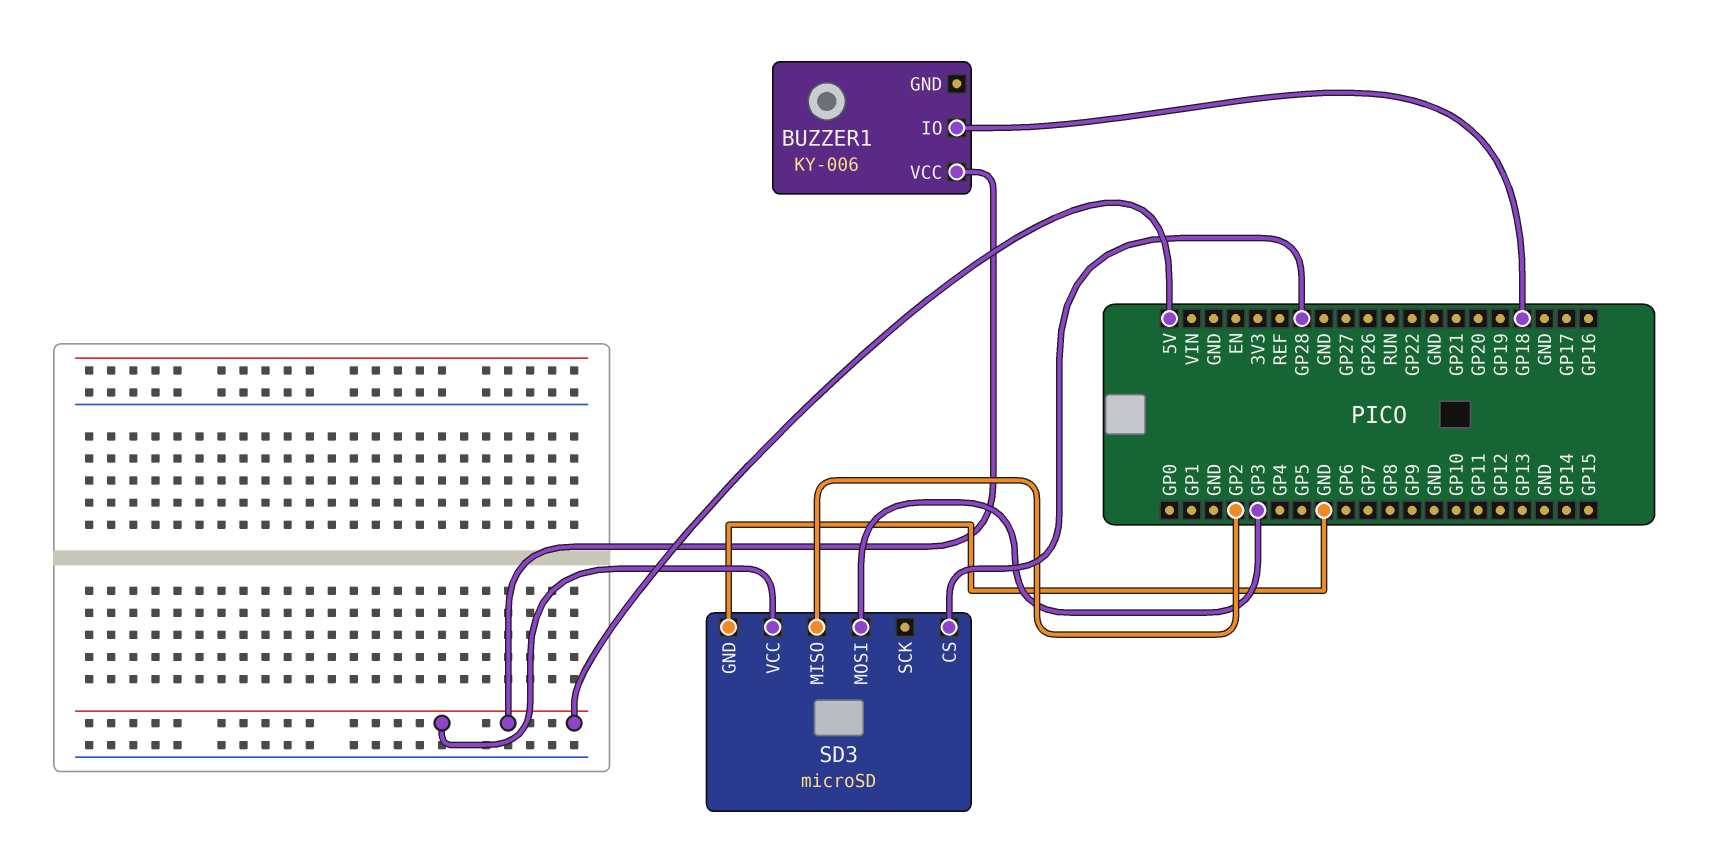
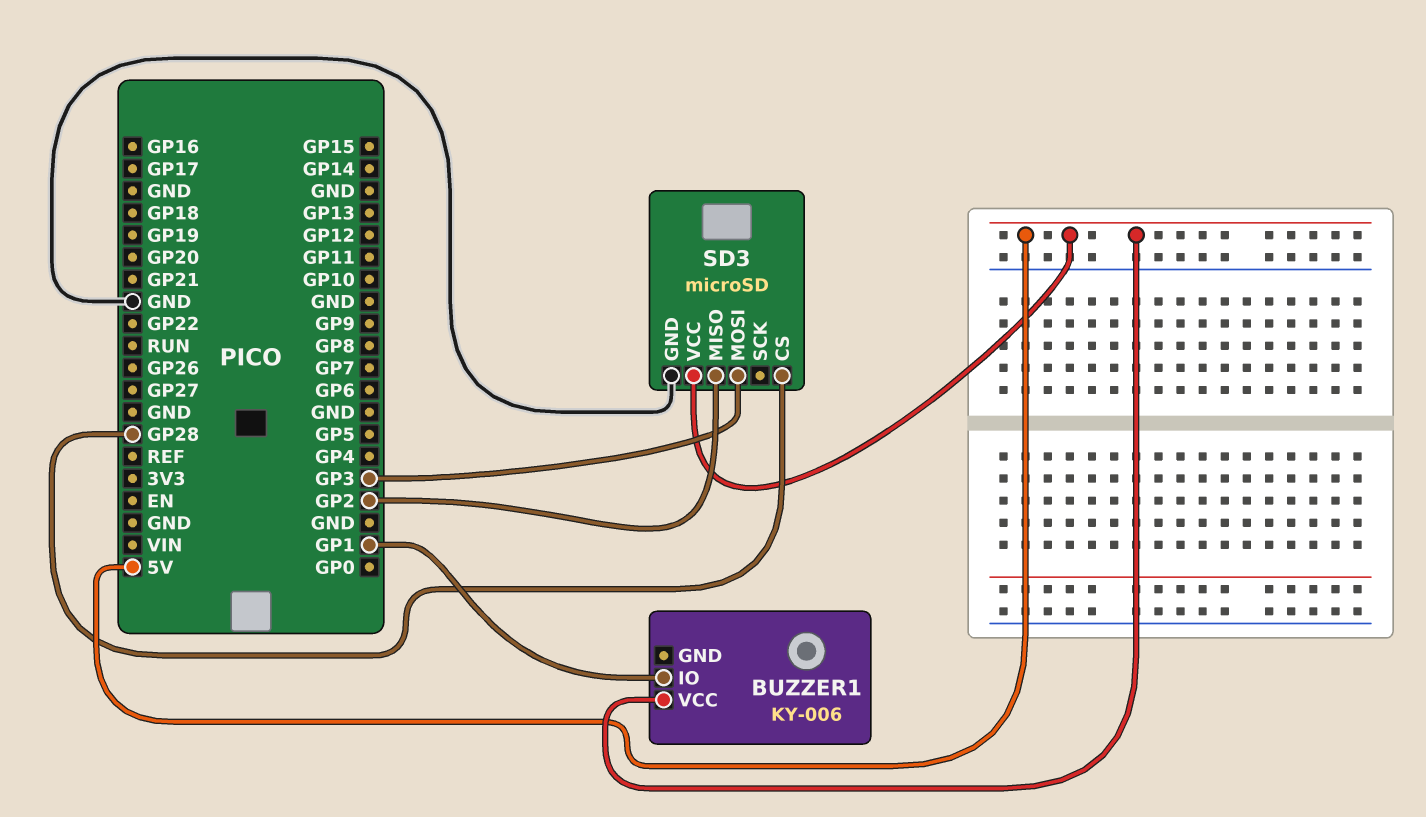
BUZZER1 pin IO: GP18 -> GP1

